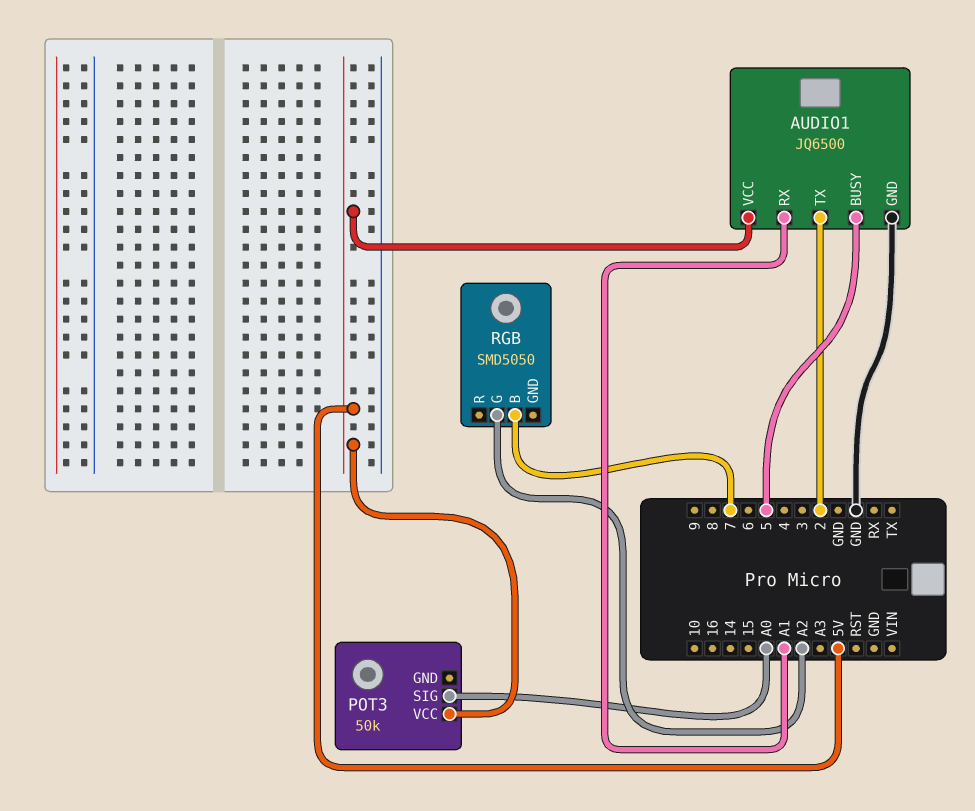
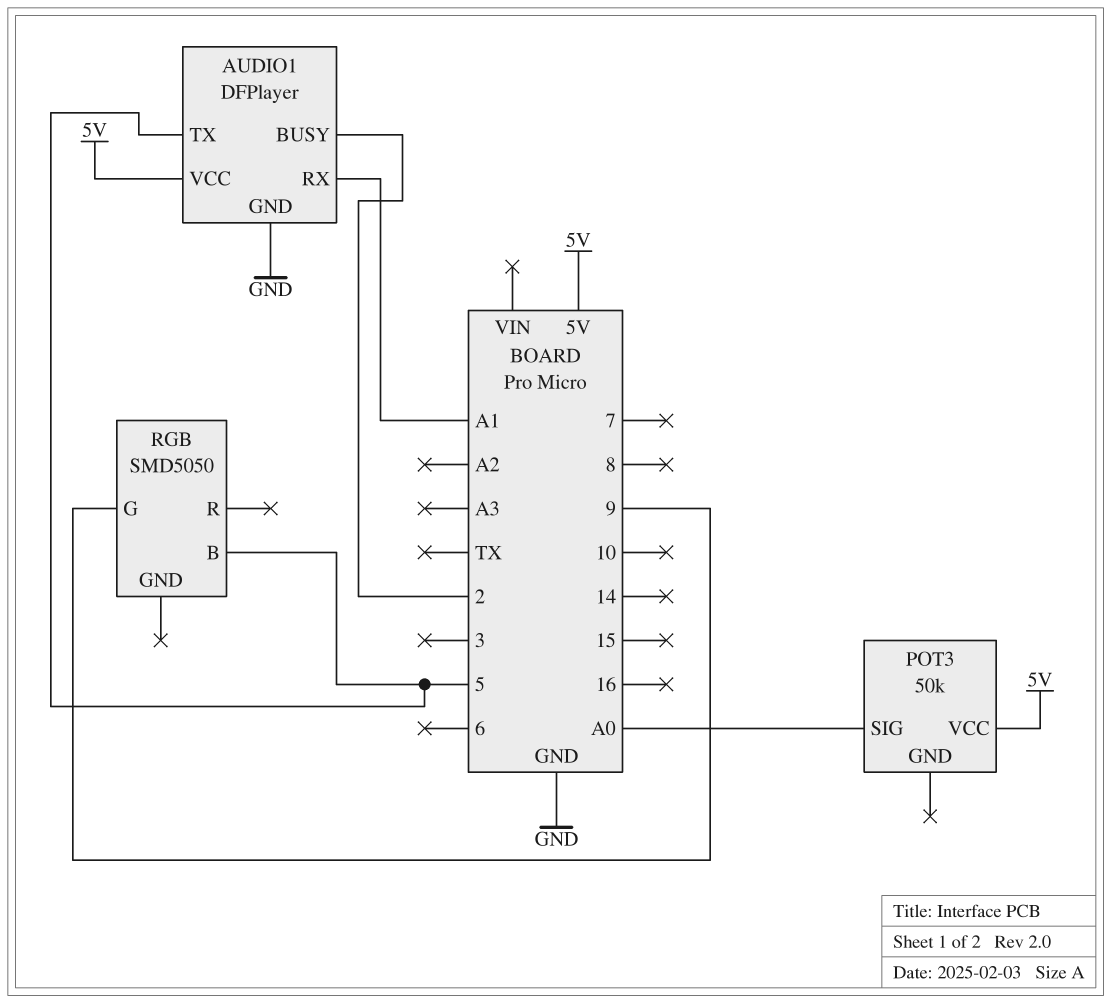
AUDIO1: JQ6500 -> DFPlayer
AUDIO1 pin BUSY: 5 -> 2
AUDIO1 pin TX: 2 -> 5
RGB pin B: 7 -> 5
RGB pin G: A2 -> 9

